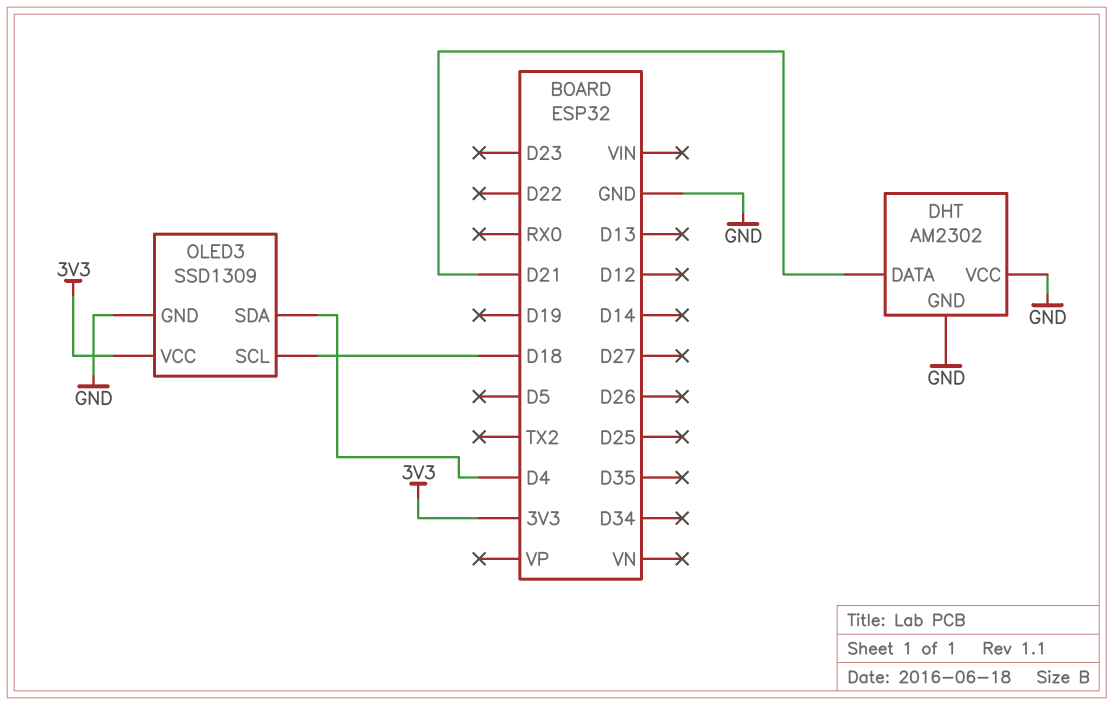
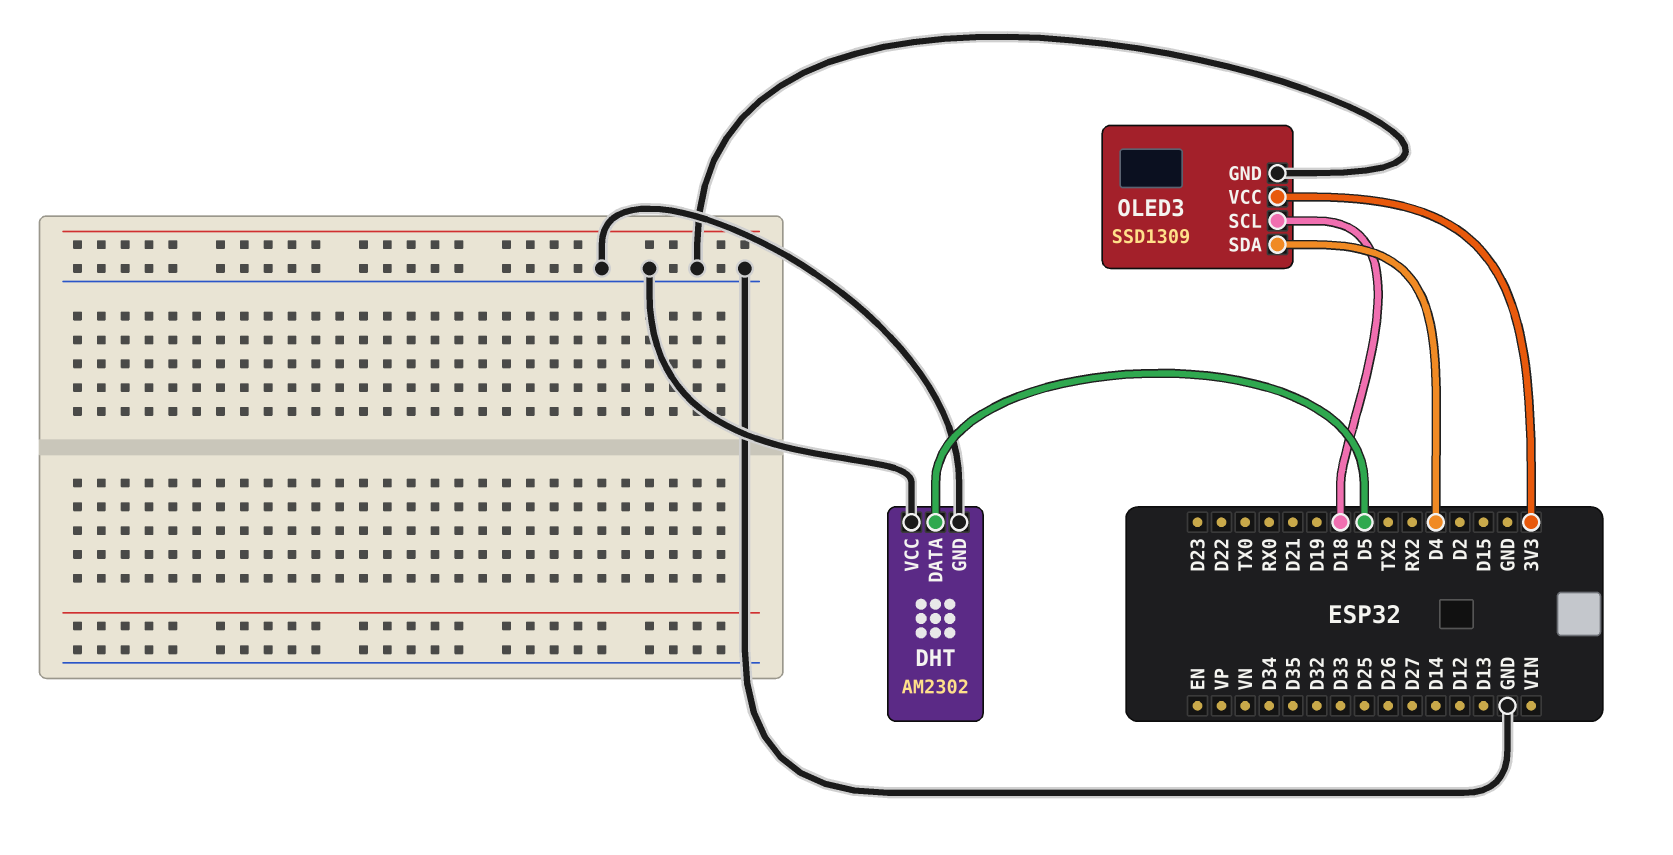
DHT pin DATA: D21 -> D5

